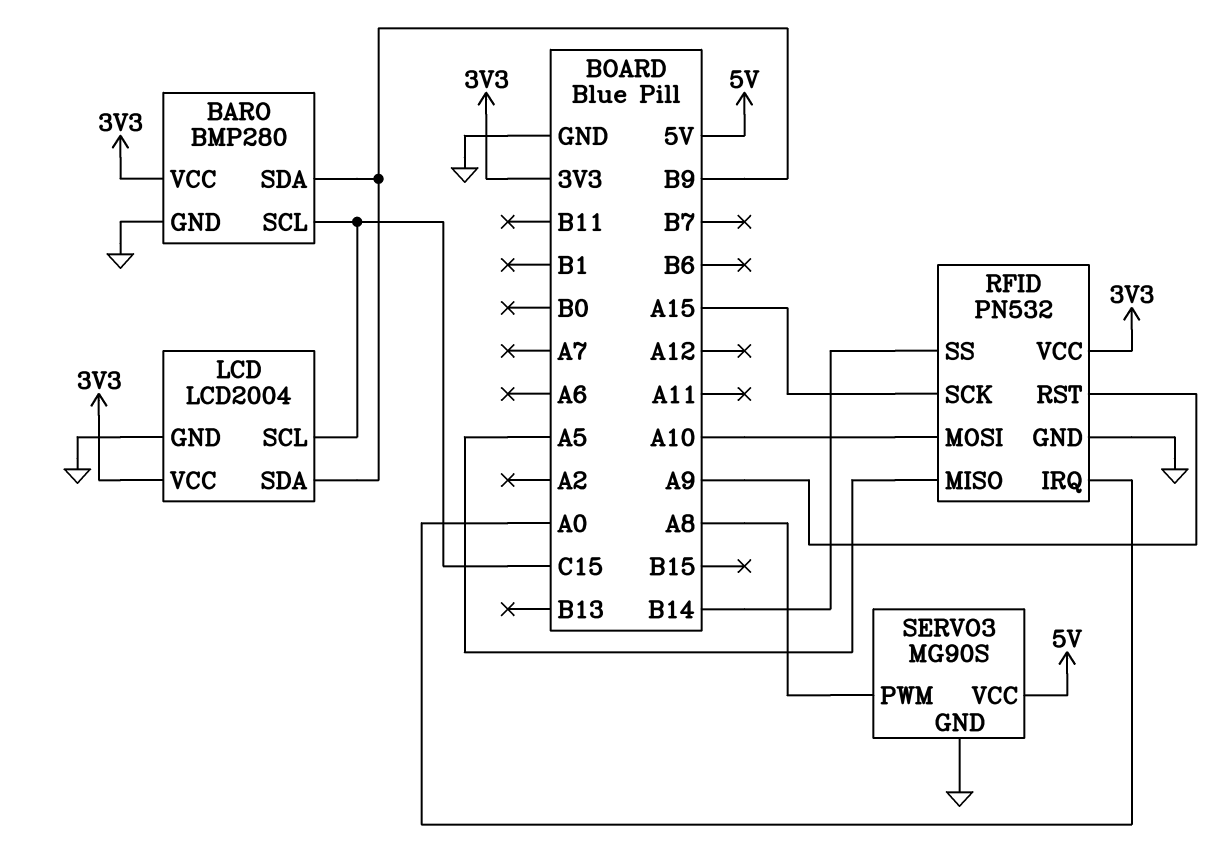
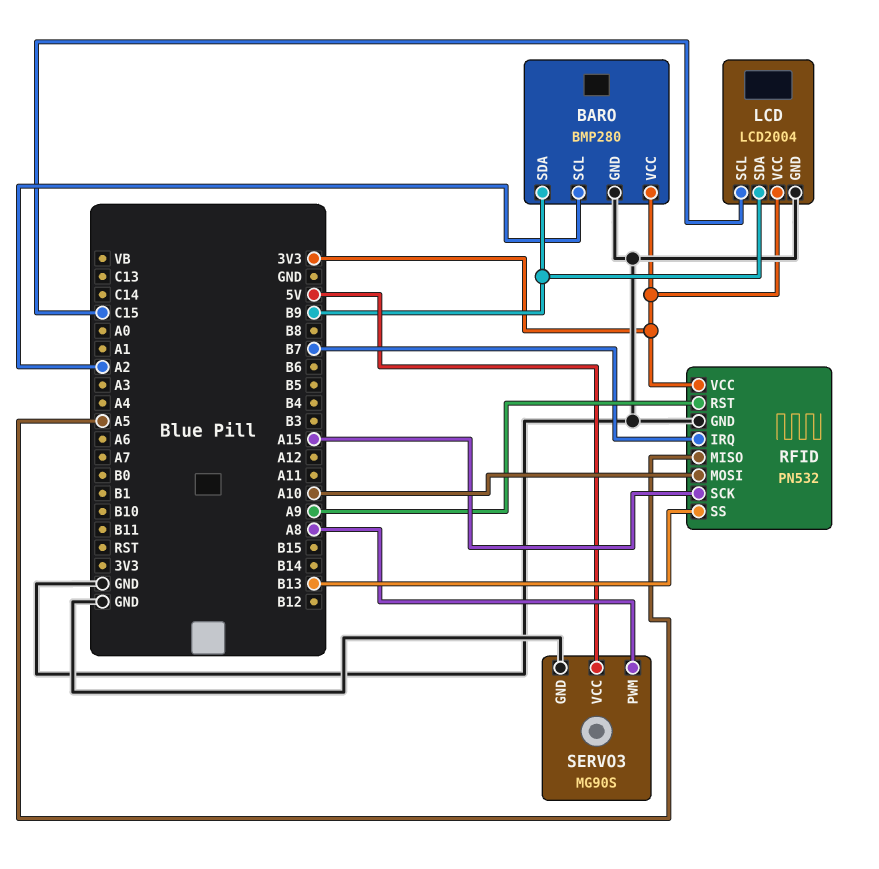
BARO pin SCL: C15 -> A2
RFID pin IRQ: A0 -> B7
RFID pin SS: B14 -> B13

